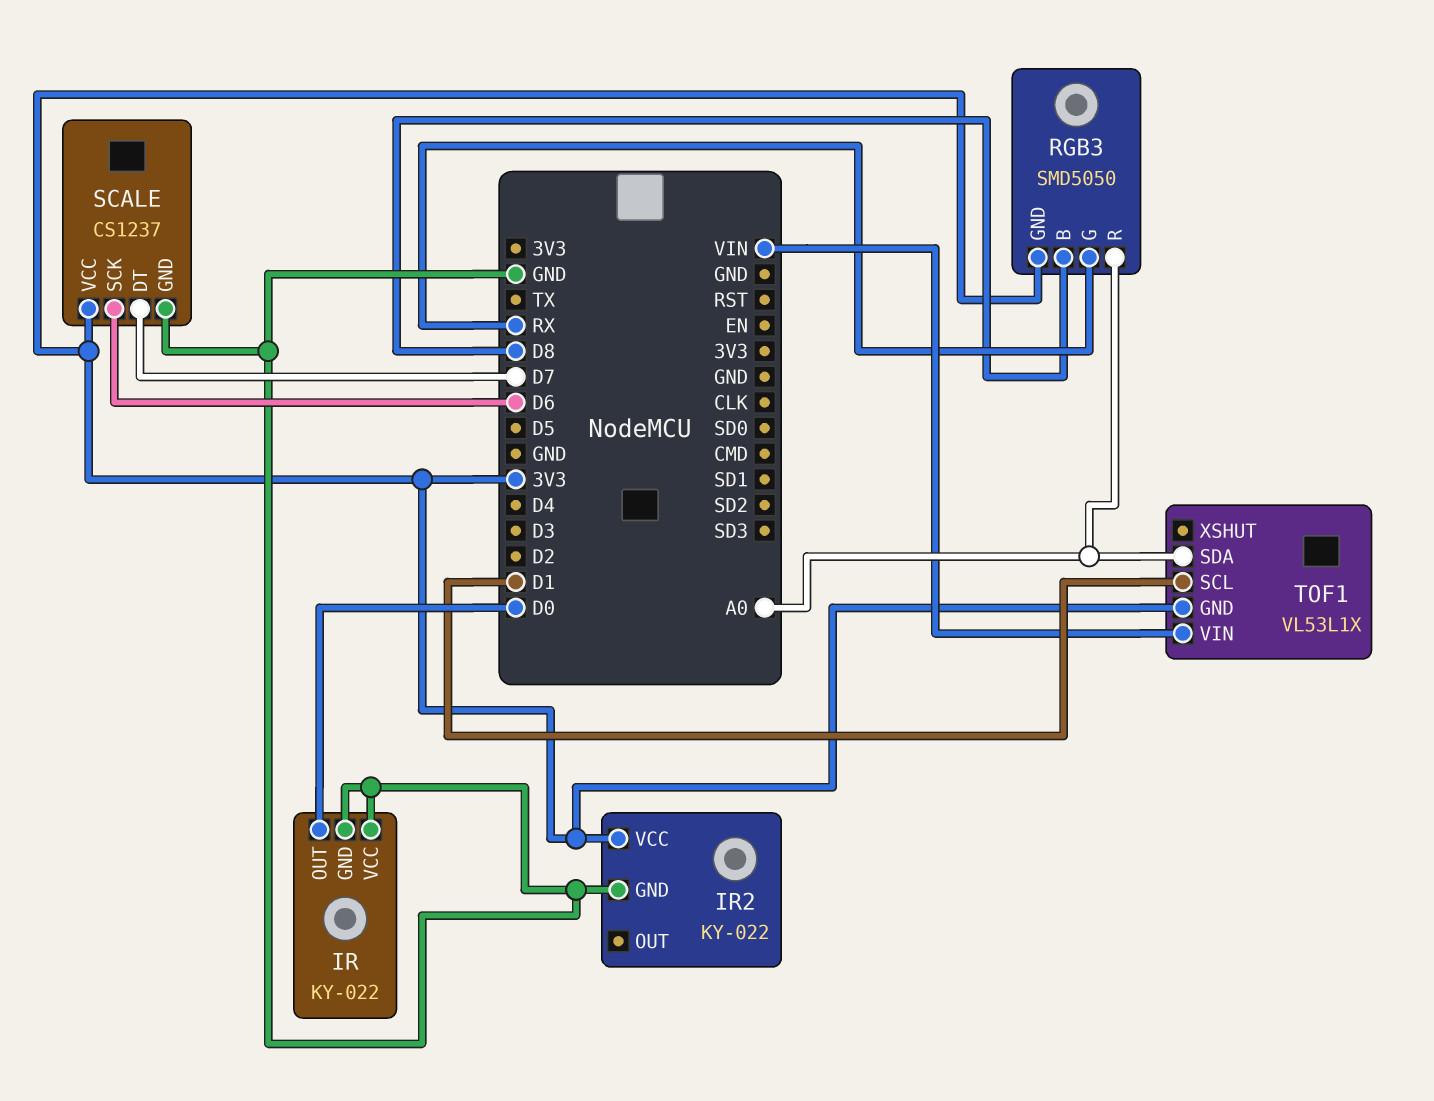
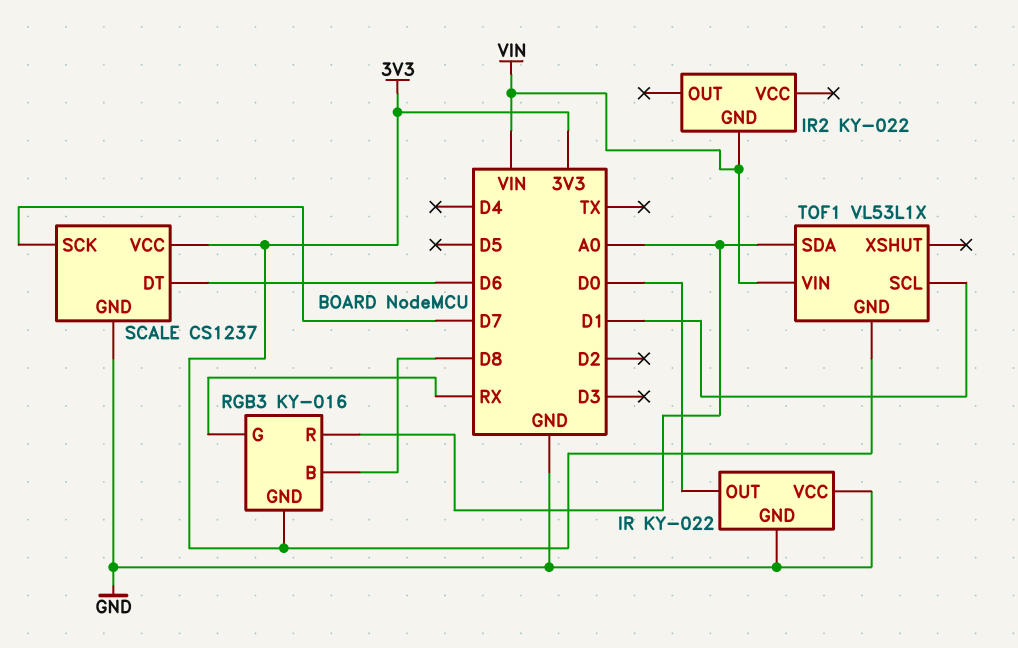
IR2 pin GND: GND -> VIN
IR2 pin VCC: 3V3 -> none
RGB3: SMD5050 -> KY-016
SCALE pin DT: D7 -> D6
SCALE pin SCK: D6 -> D7

